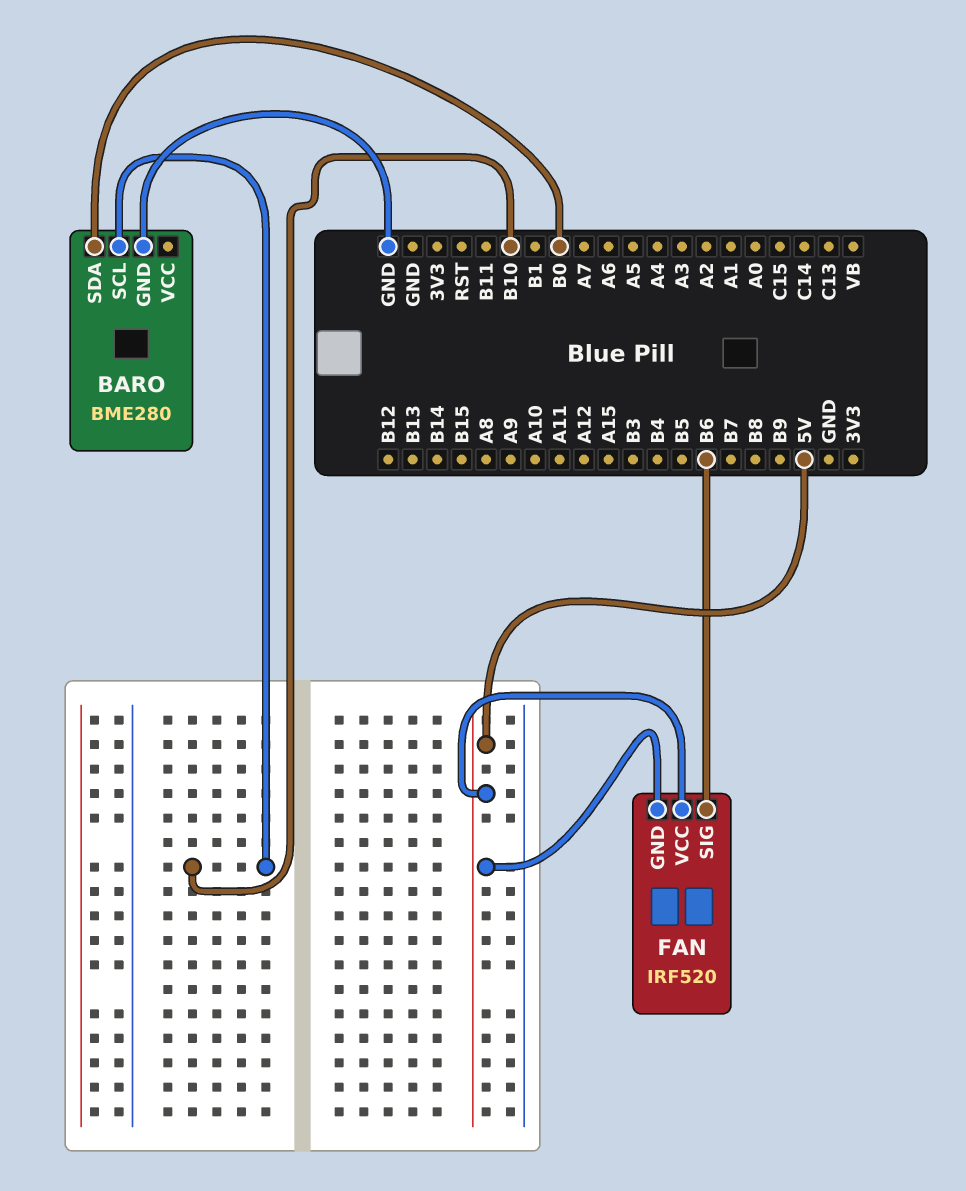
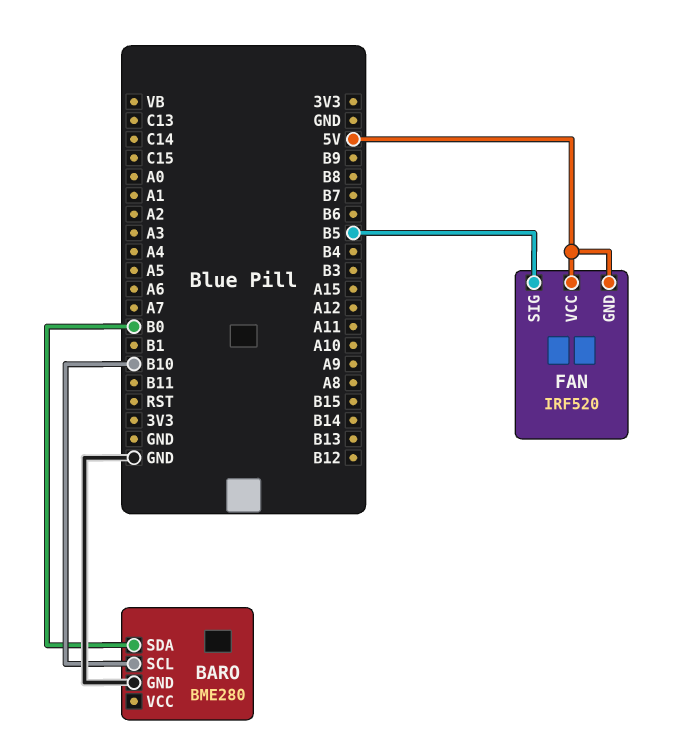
FAN pin SIG: B6 -> B5

